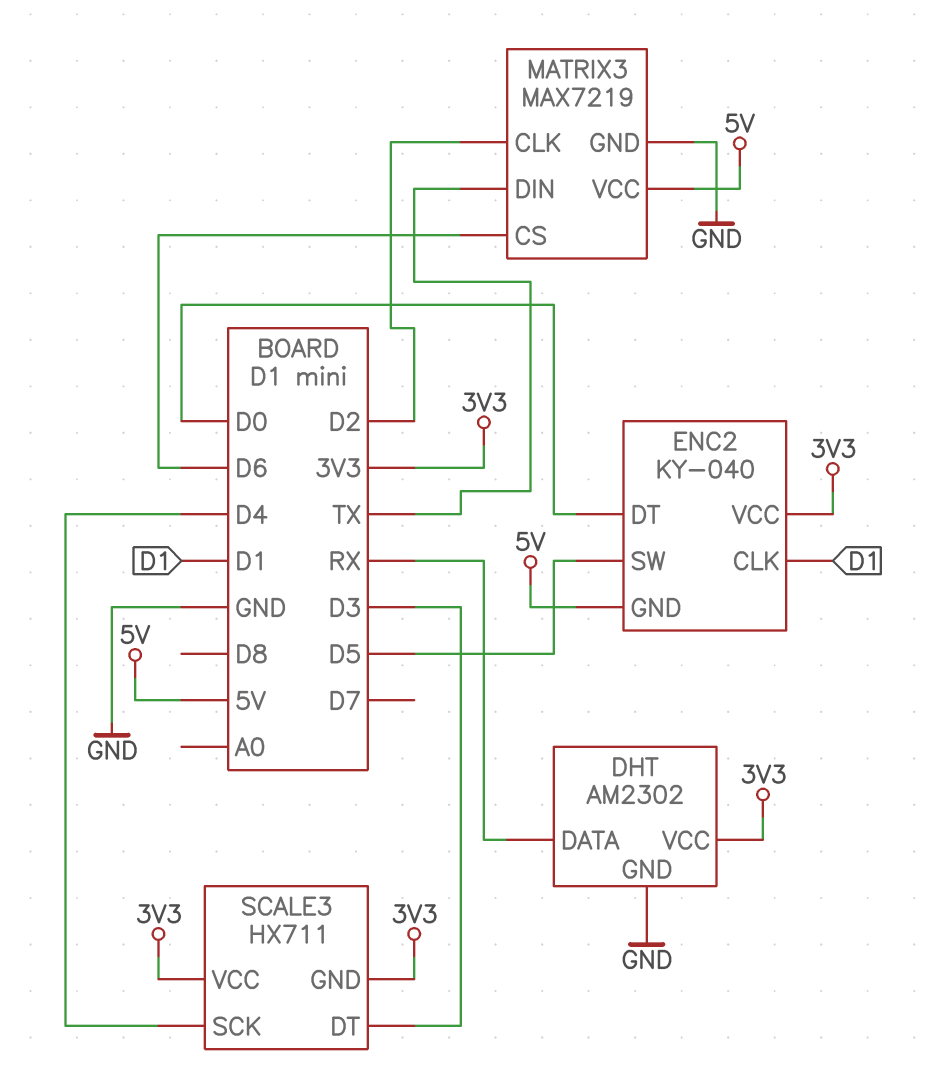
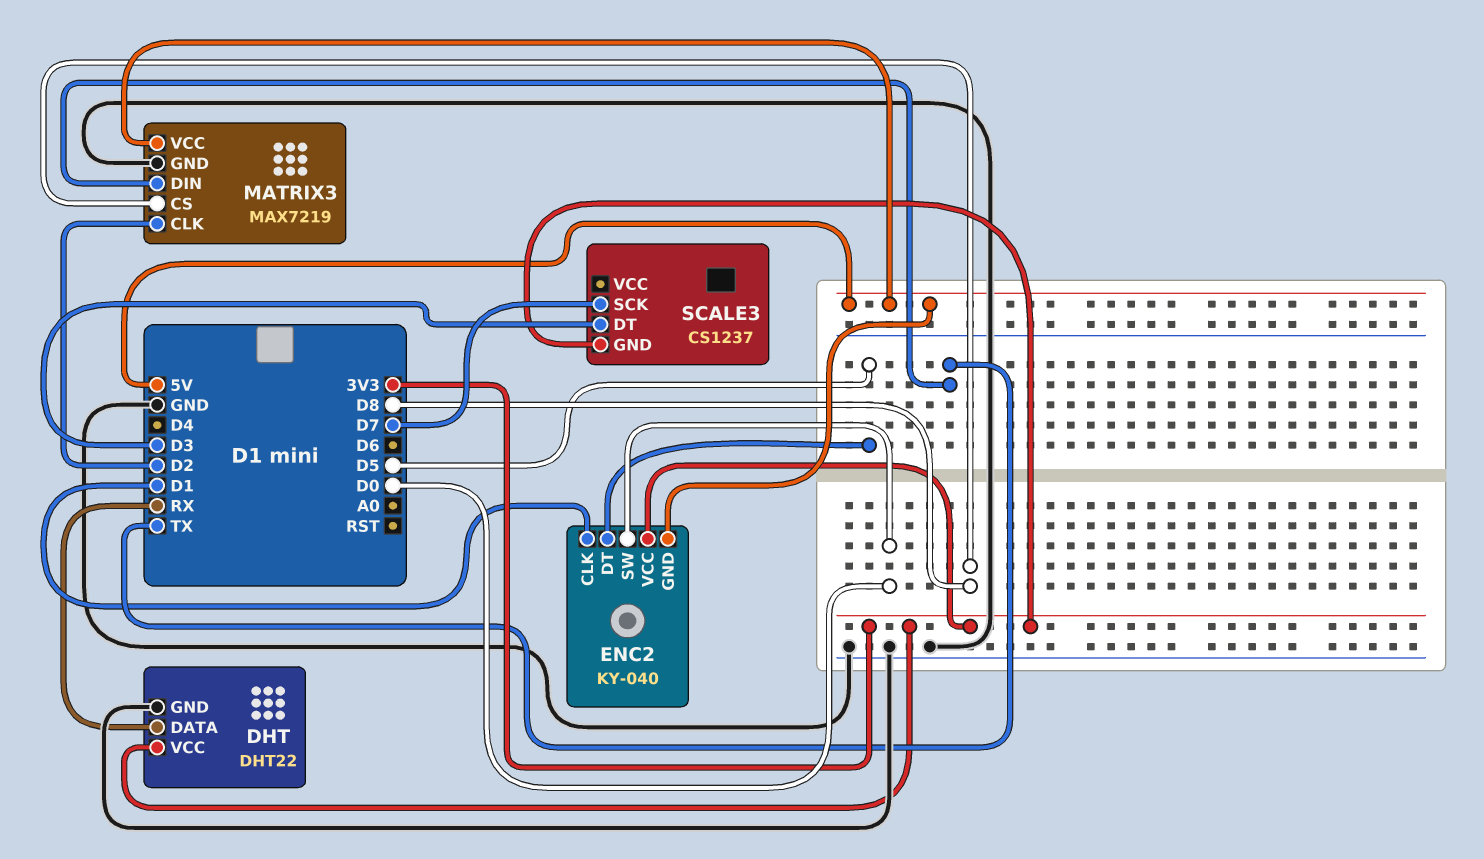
DHT: AM2302 -> DHT22
ENC2 pin DT: D0 -> D5
ENC2 pin SW: D5 -> D0
MATRIX3 pin CS: D6 -> D8
SCALE3: HX711 -> CS1237
SCALE3 pin SCK: D4 -> D7
SCALE3 pin VCC: 3V3 -> none

